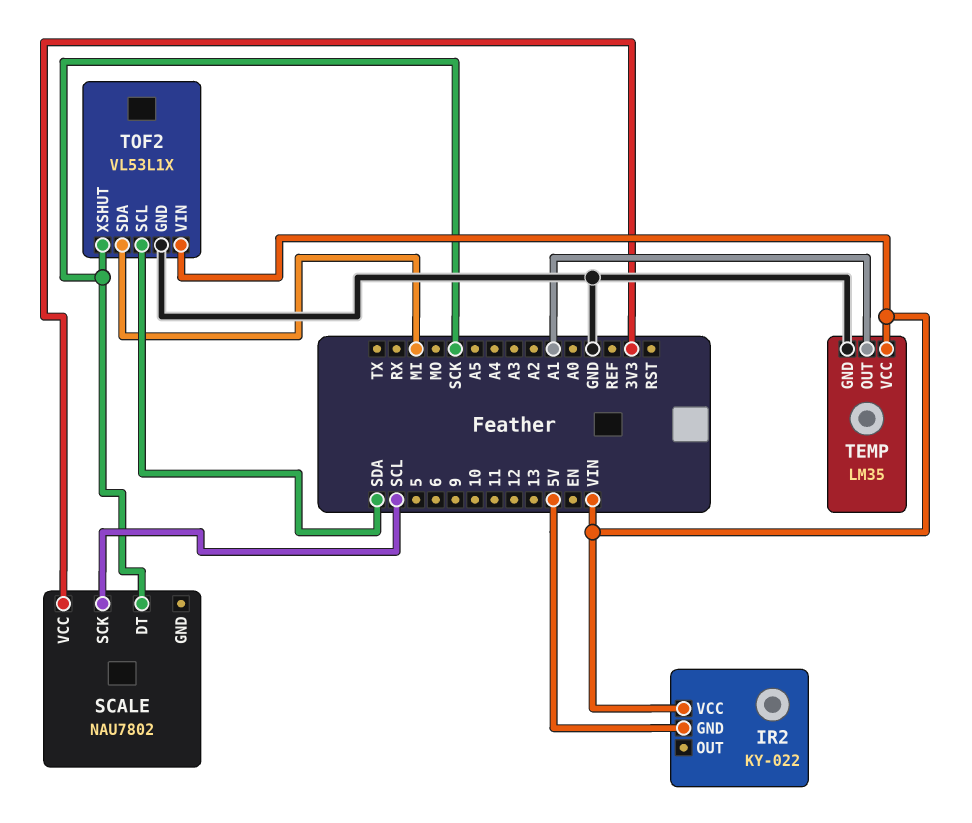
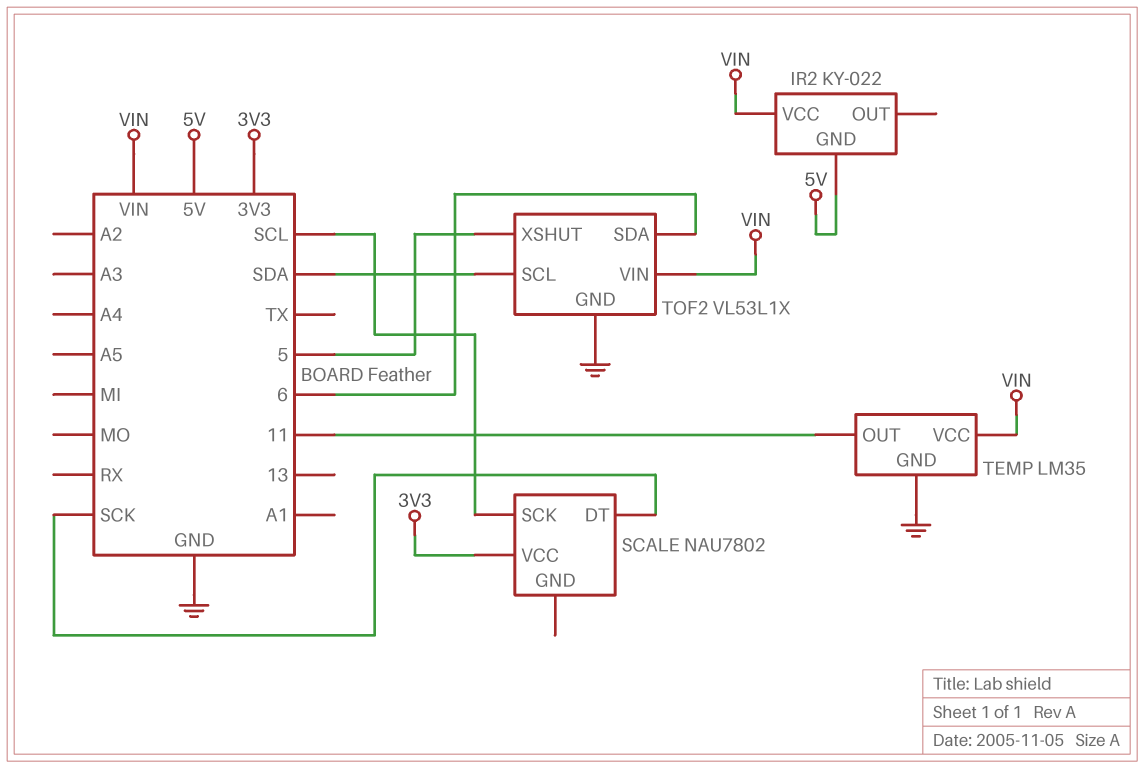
TEMP pin OUT: A1 -> 11
TOF2 pin SDA: MI -> 6
TOF2 pin XSHUT: SCK -> 5

